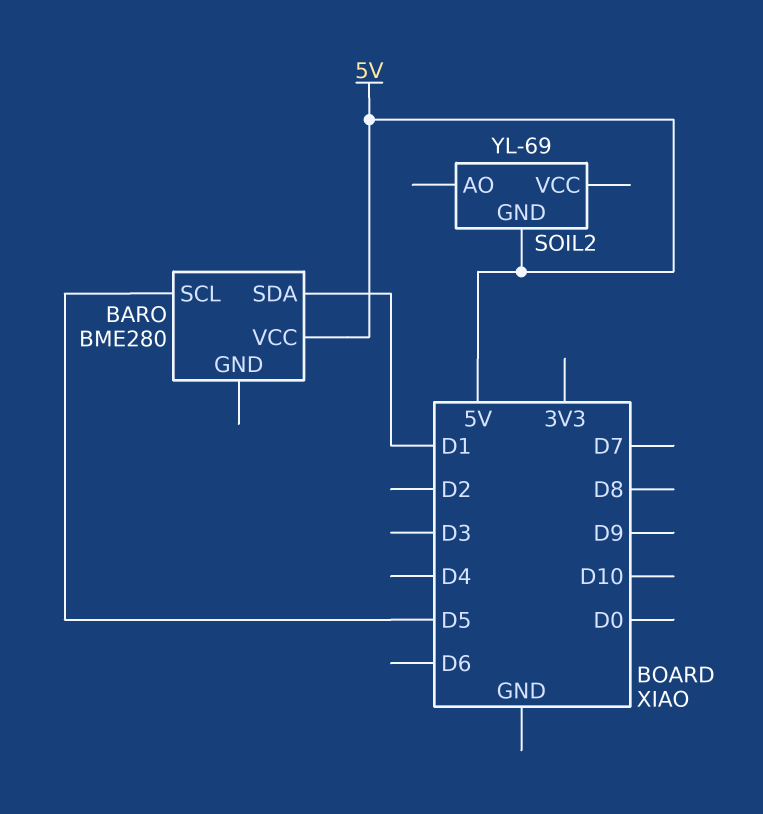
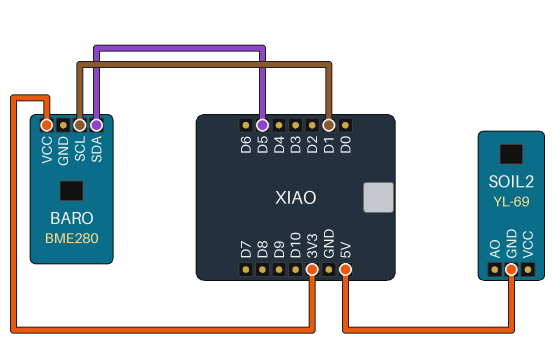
BARO pin SCL: D5 -> D1
BARO pin SDA: D1 -> D5
BARO pin VCC: 5V -> 3V3

